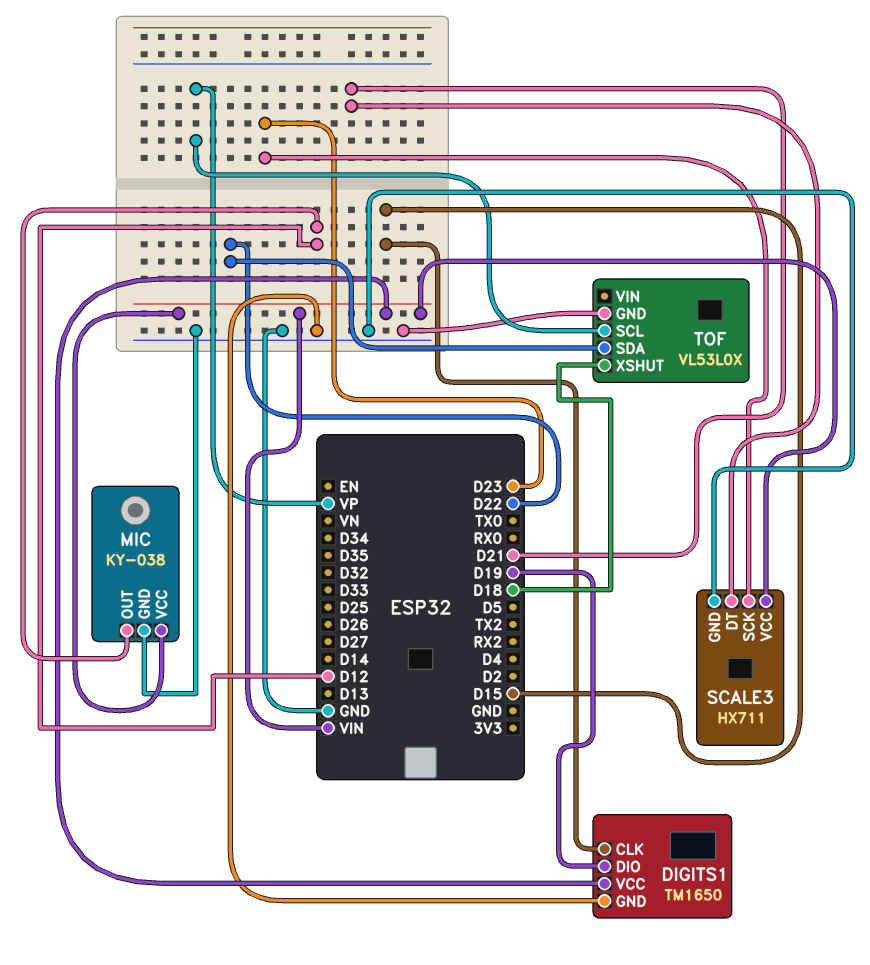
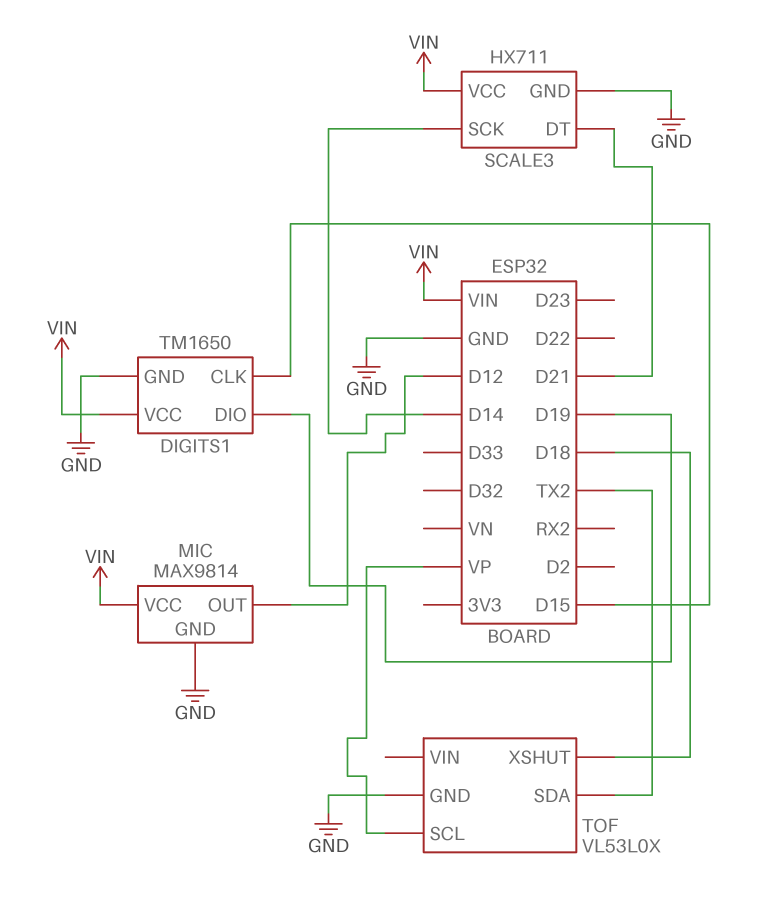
MIC: KY-038 -> MAX9814
SCALE3 pin SCK: D23 -> D14
TOF pin SDA: D22 -> TX2

